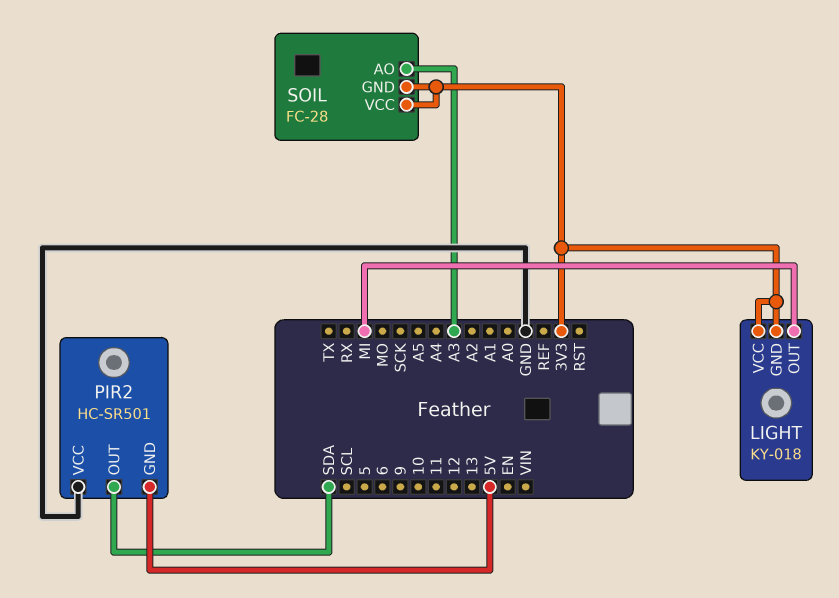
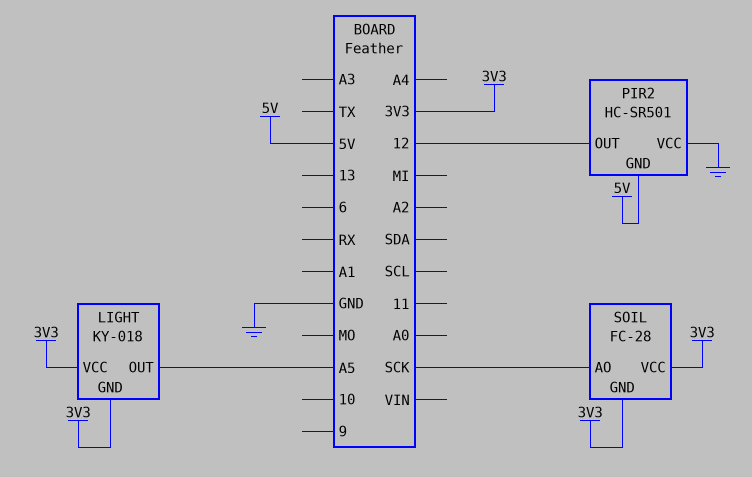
LIGHT pin OUT: MI -> A5
PIR2 pin OUT: SDA -> 12
SOIL pin AO: A3 -> SCK

